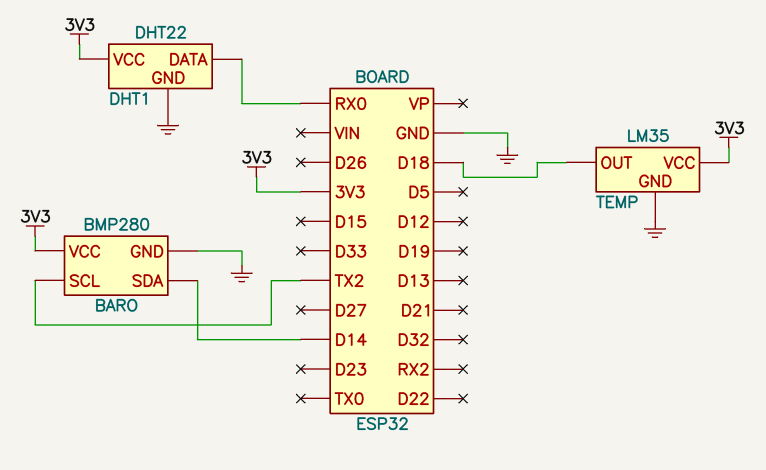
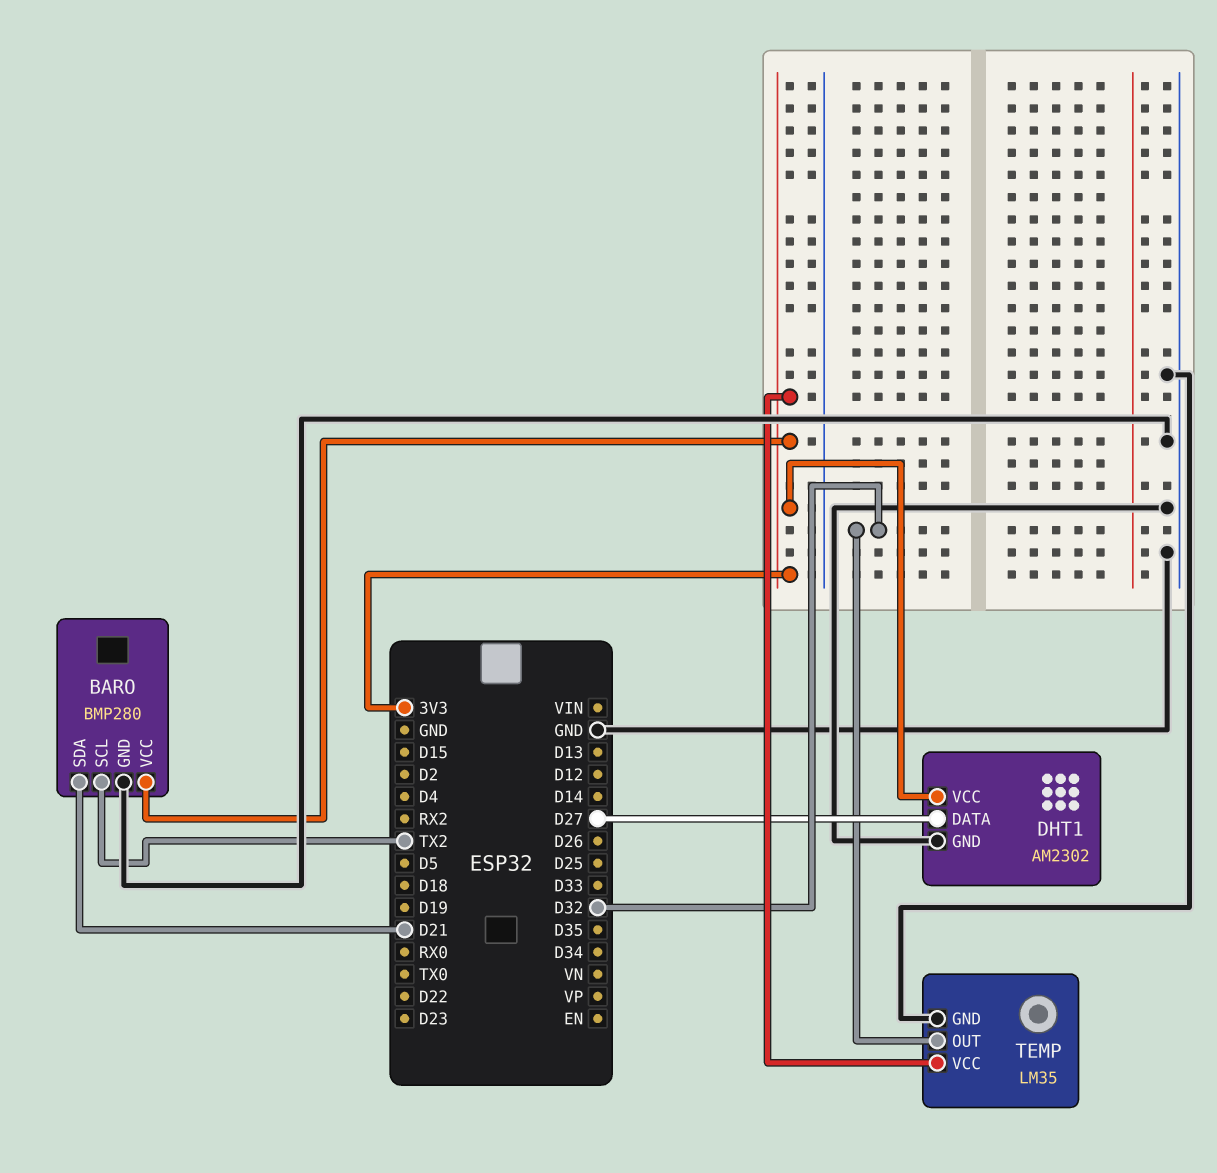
BARO pin SDA: D14 -> D21
DHT1: DHT22 -> AM2302
DHT1 pin DATA: RX0 -> D27
TEMP pin OUT: D18 -> D32

